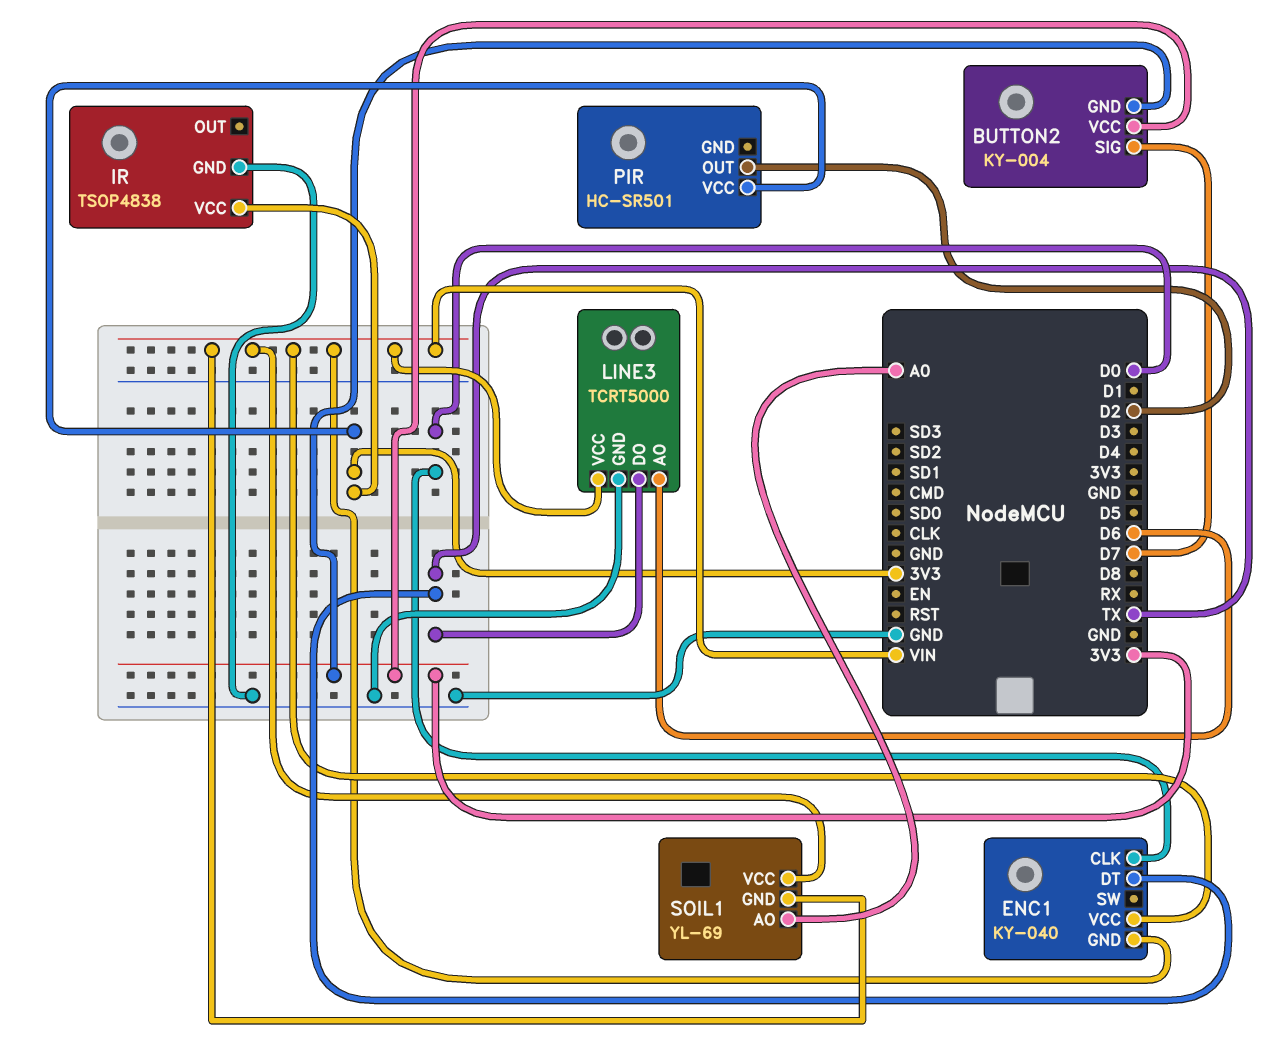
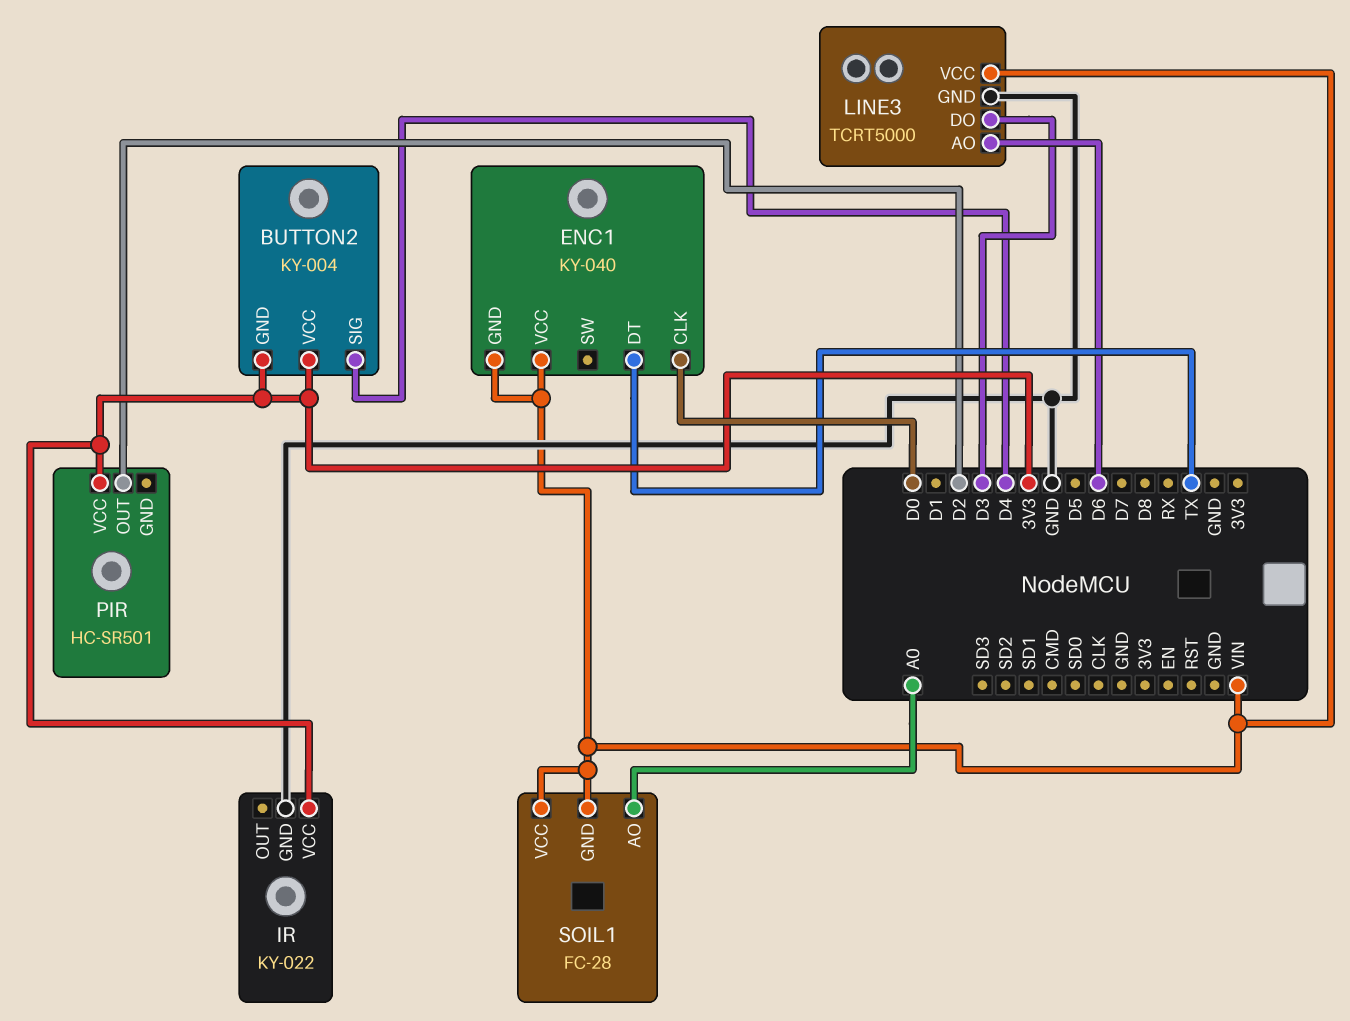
BUTTON2 pin SIG: D7 -> D4
IR: TSOP4838 -> KY-022
LINE3 pin DO: TX -> D3
SOIL1: YL-69 -> FC-28

